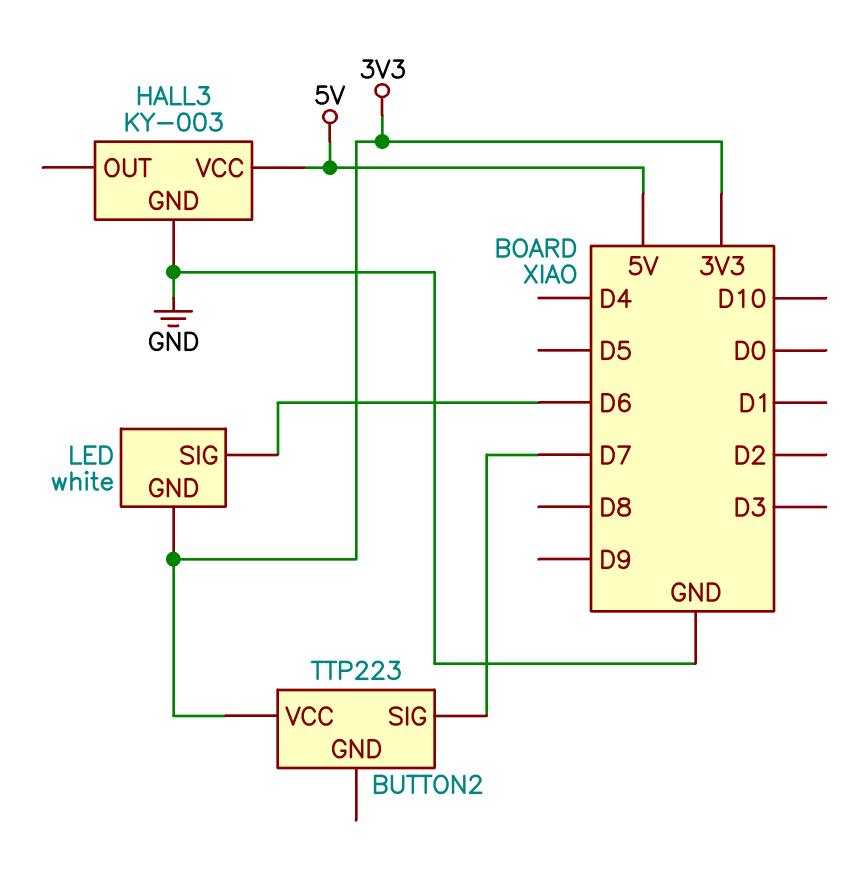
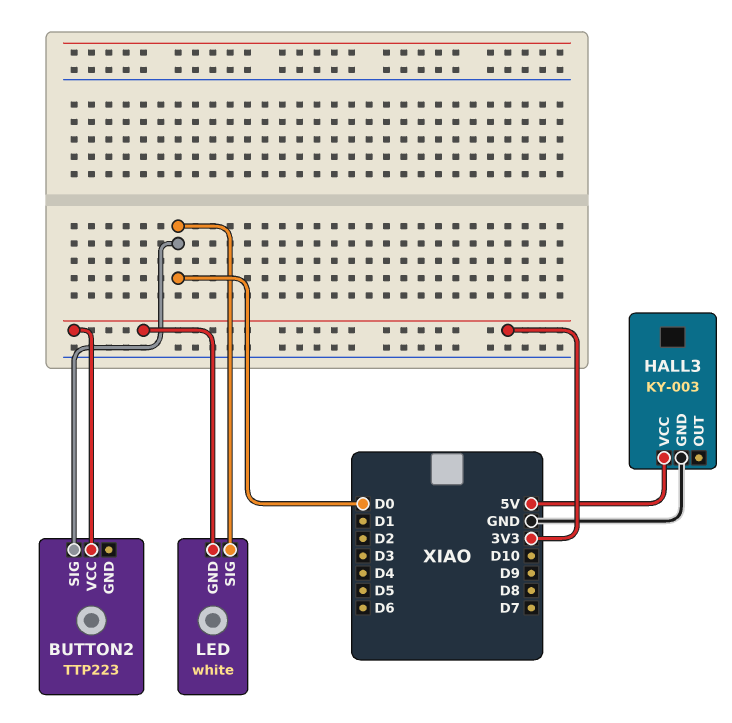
BUTTON2 pin SIG: D7 -> D0
LED pin SIG: D6 -> D0

